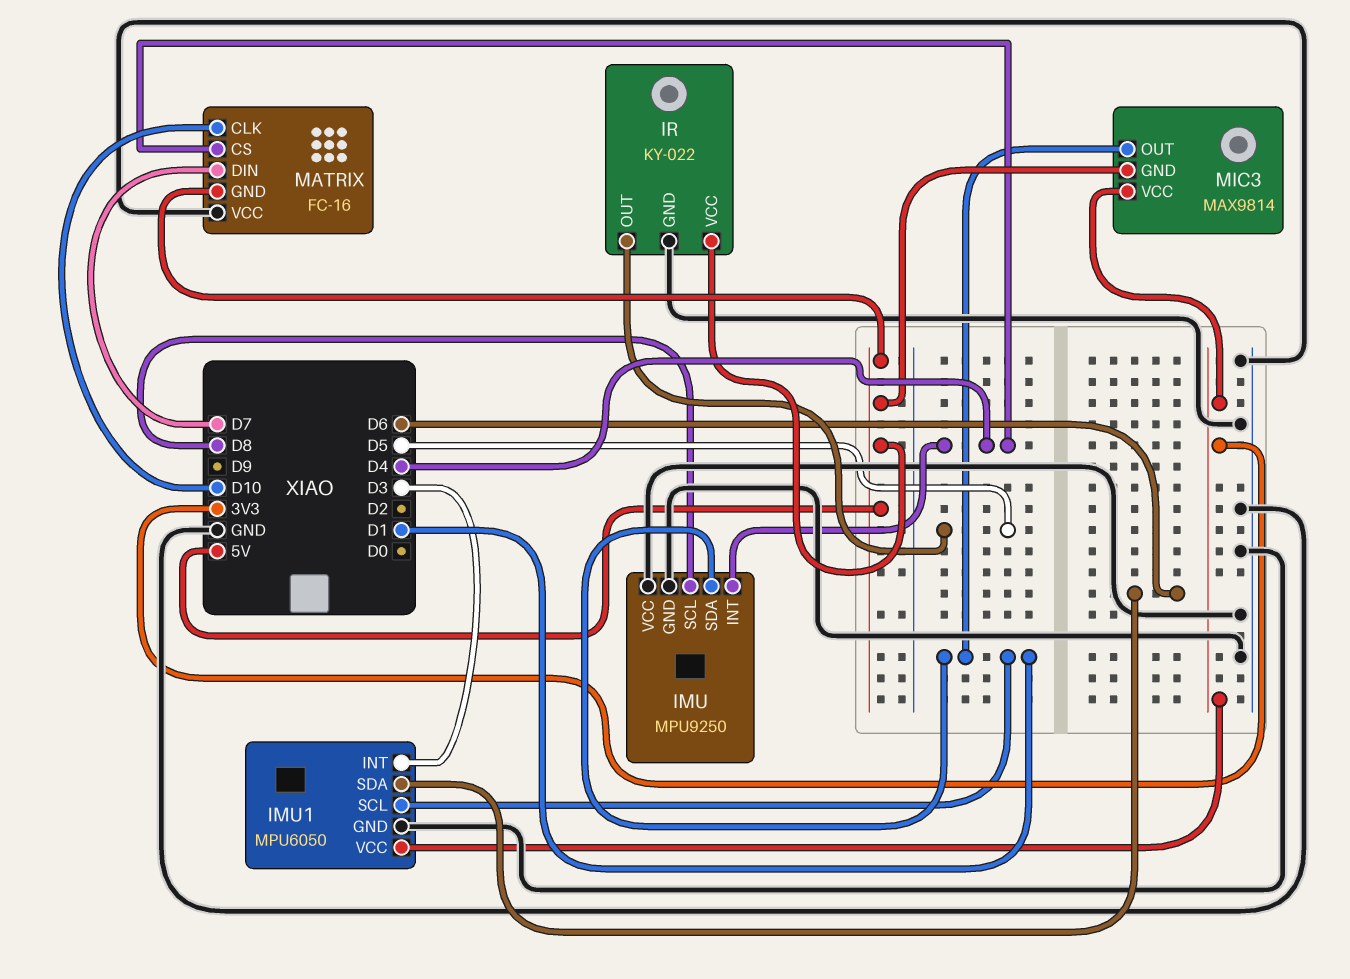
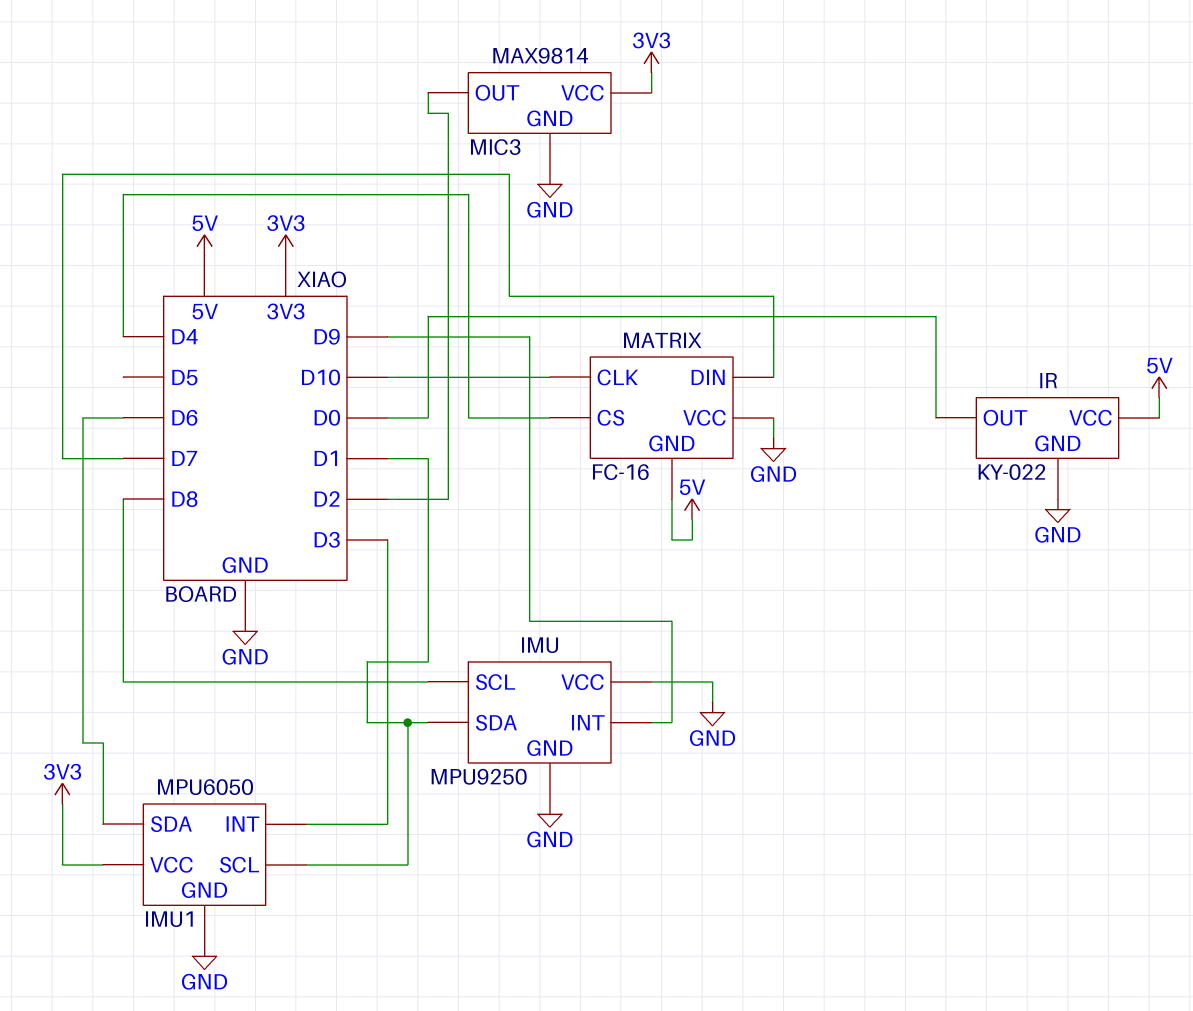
IMU pin INT: D4 -> D9
IR pin OUT: D5 -> D0
MIC3 pin GND: 5V -> GND
MIC3 pin OUT: D1 -> D2

